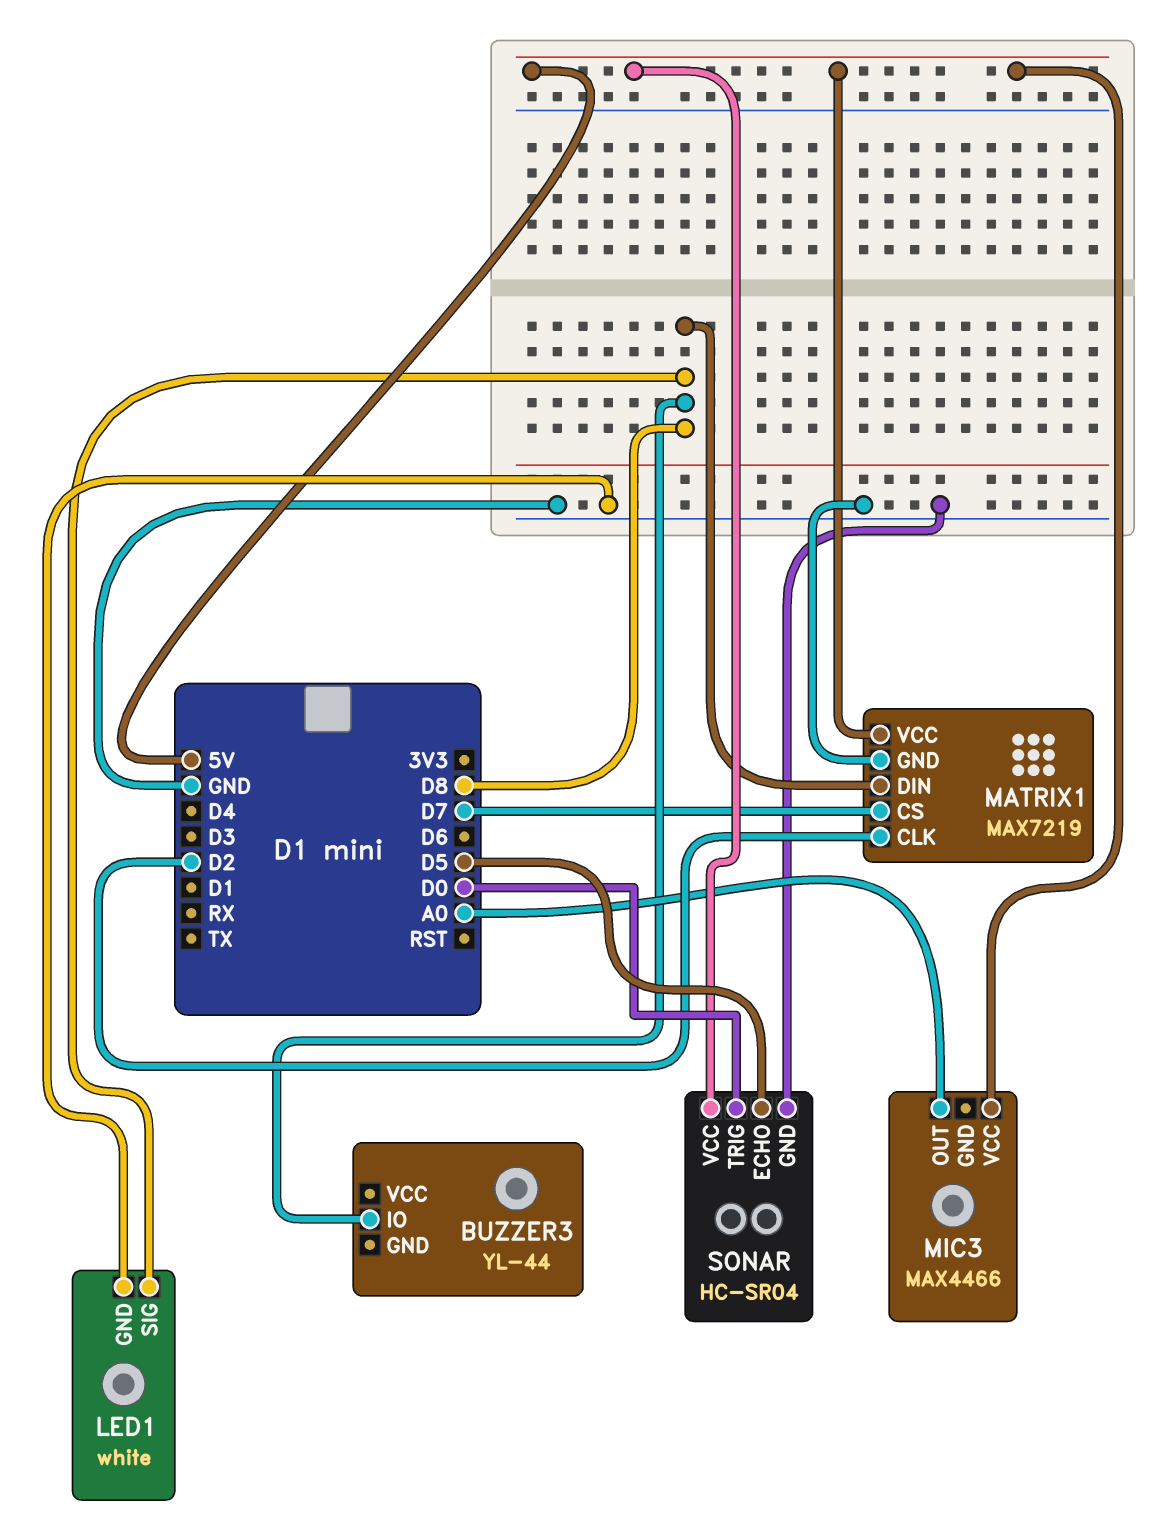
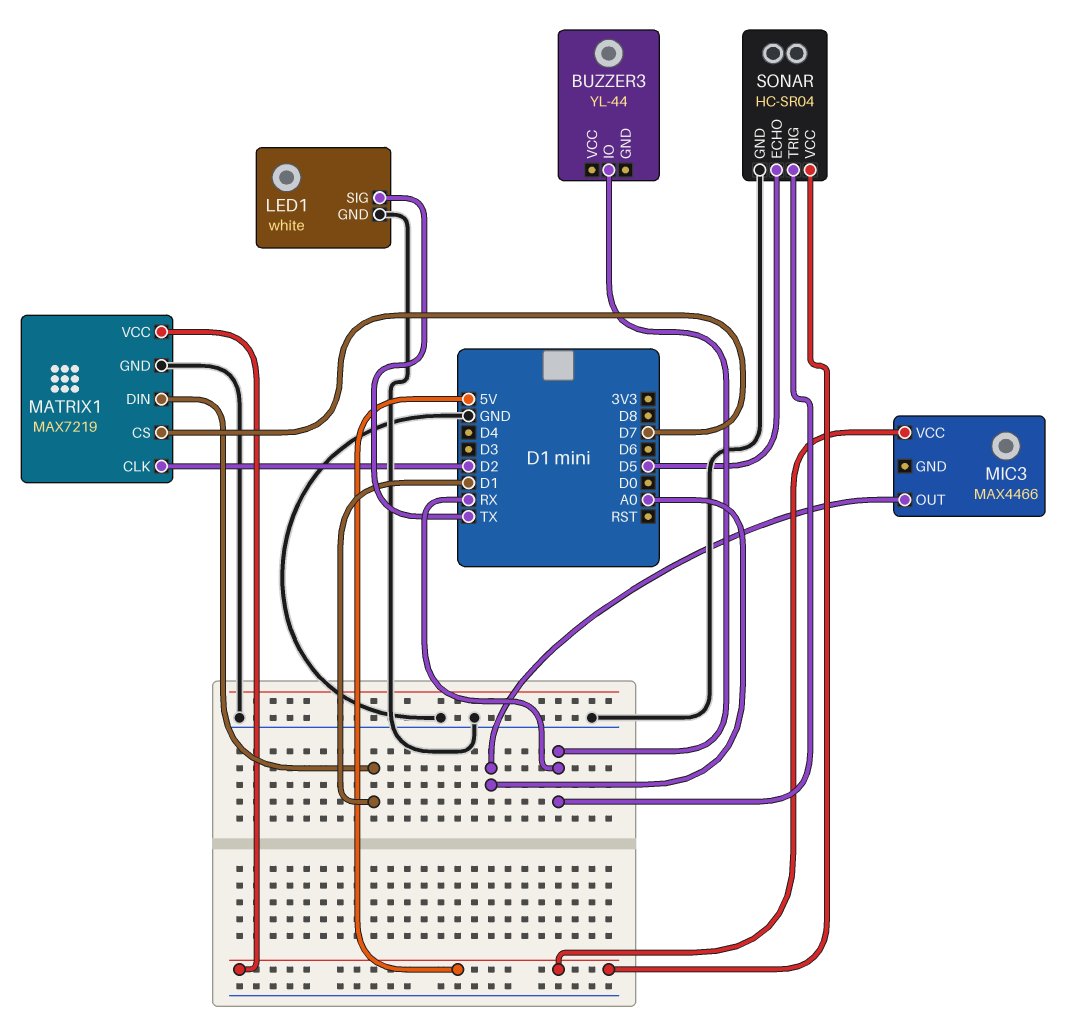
BUZZER3 pin IO: D8 -> RX
LED1 pin SIG: D8 -> TX
MATRIX1 pin DIN: D8 -> D1
SONAR pin TRIG: D0 -> RX

